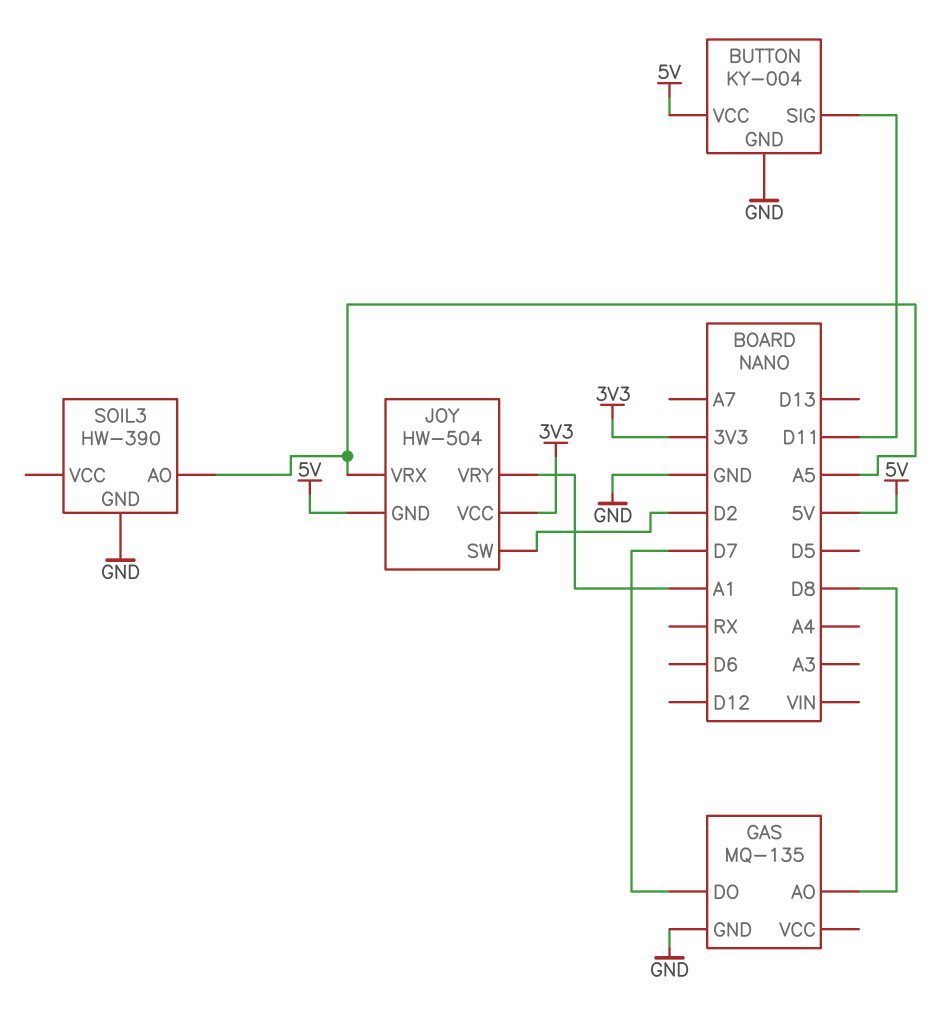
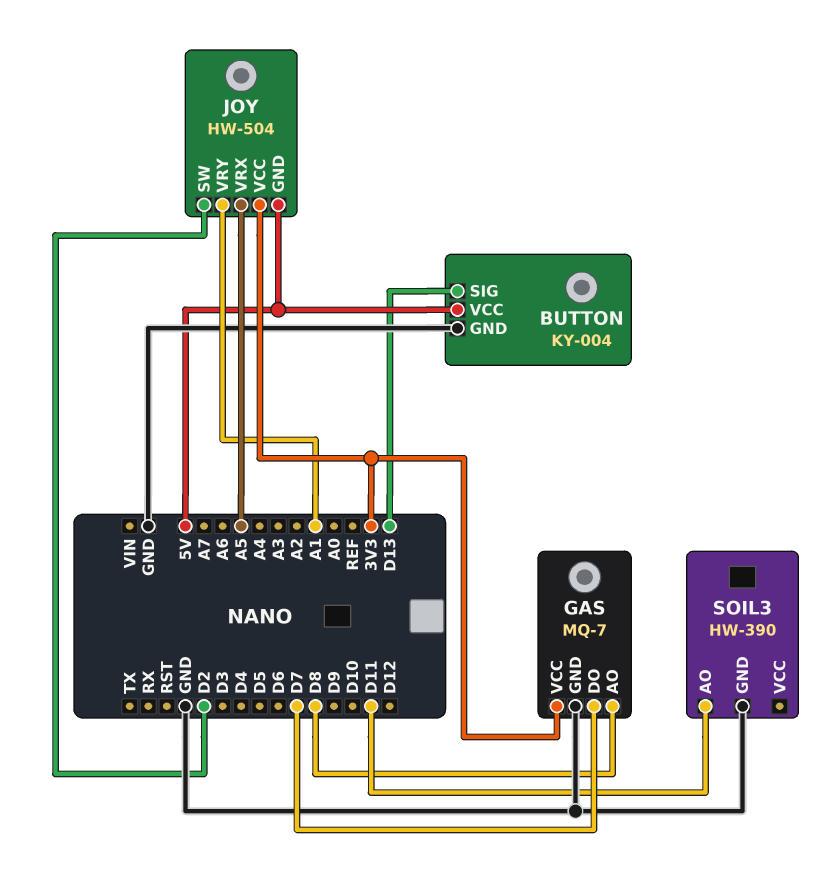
BUTTON pin SIG: D11 -> D13
GAS: MQ-135 -> MQ-7
GAS pin VCC: none -> 3V3
SOIL3 pin AO: A5 -> D11

